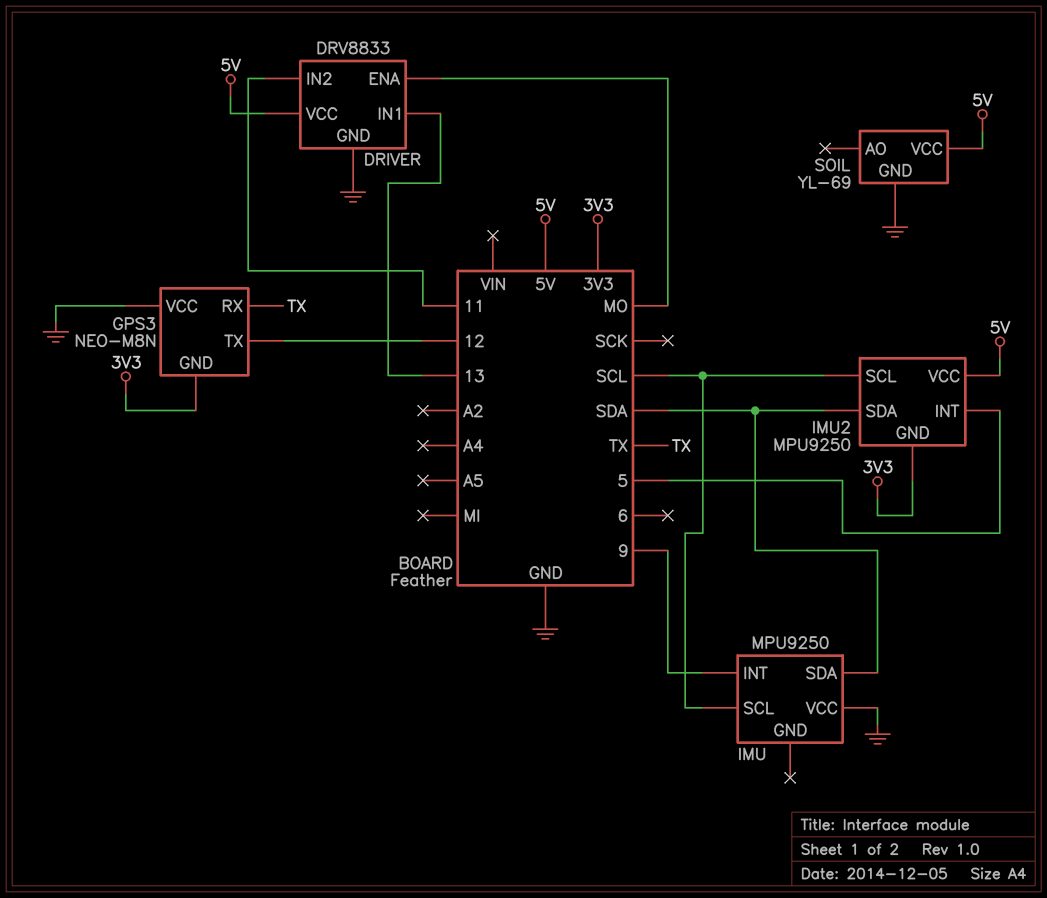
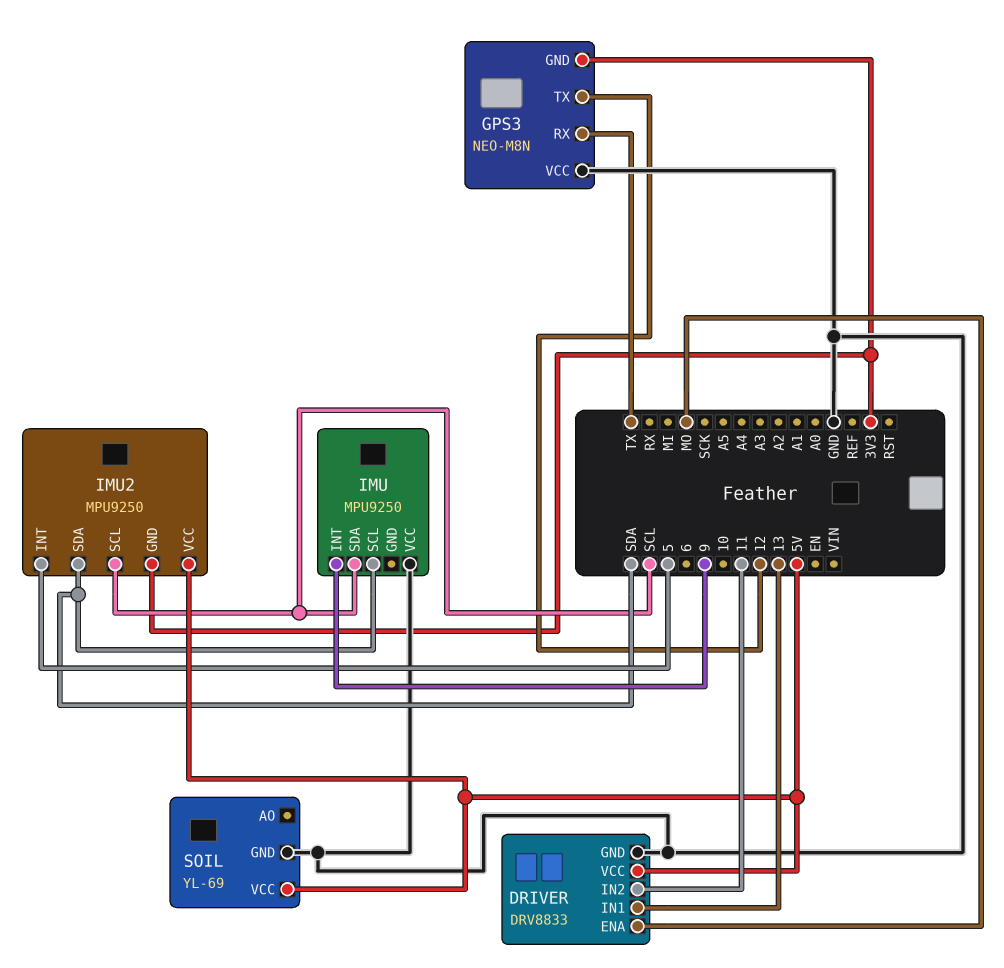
IMU pin SCL: SCL -> SDA
IMU pin SDA: SDA -> SCL

